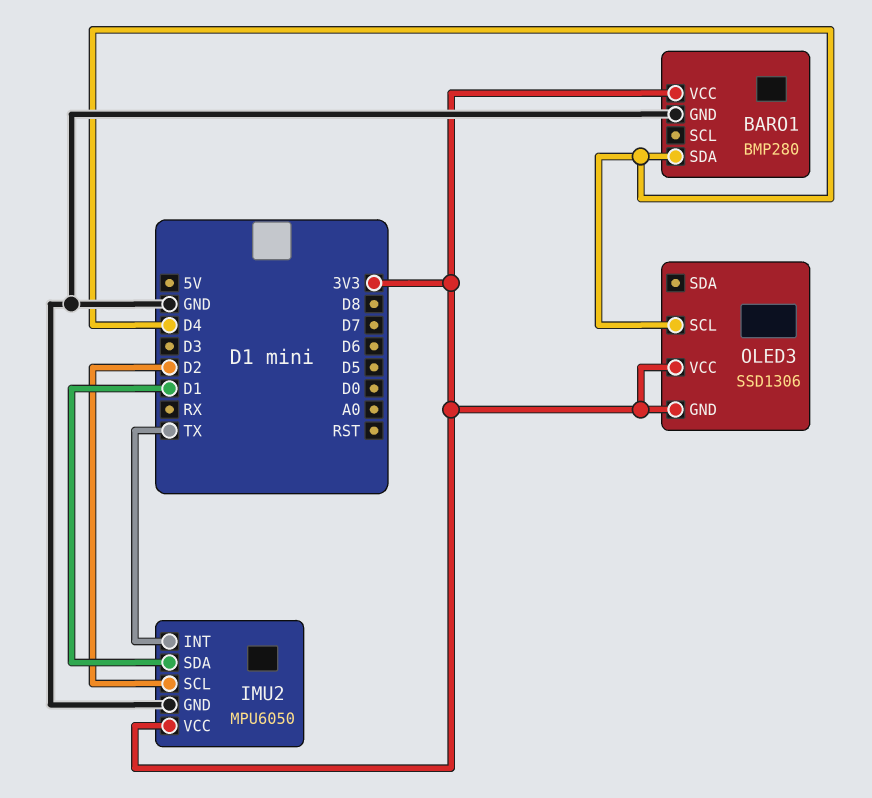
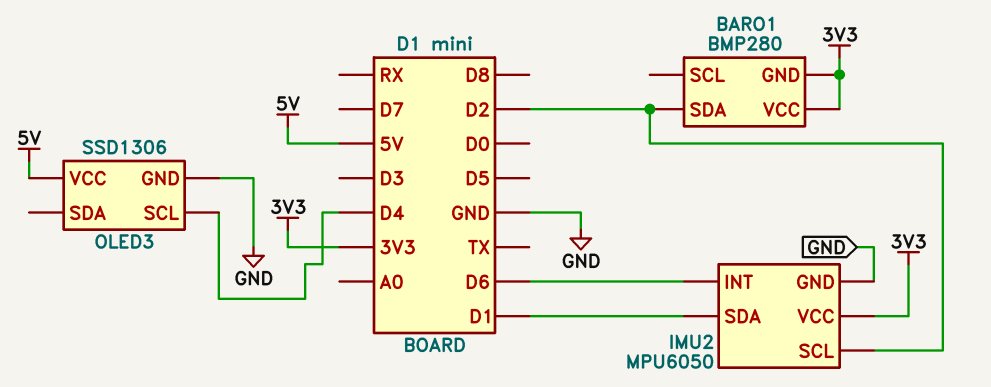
BARO1 pin GND: GND -> 3V3
BARO1 pin SDA: D4 -> D2
IMU2 pin INT: TX -> D6
OLED3 pin GND: 3V3 -> GND
OLED3 pin VCC: 3V3 -> 5V

